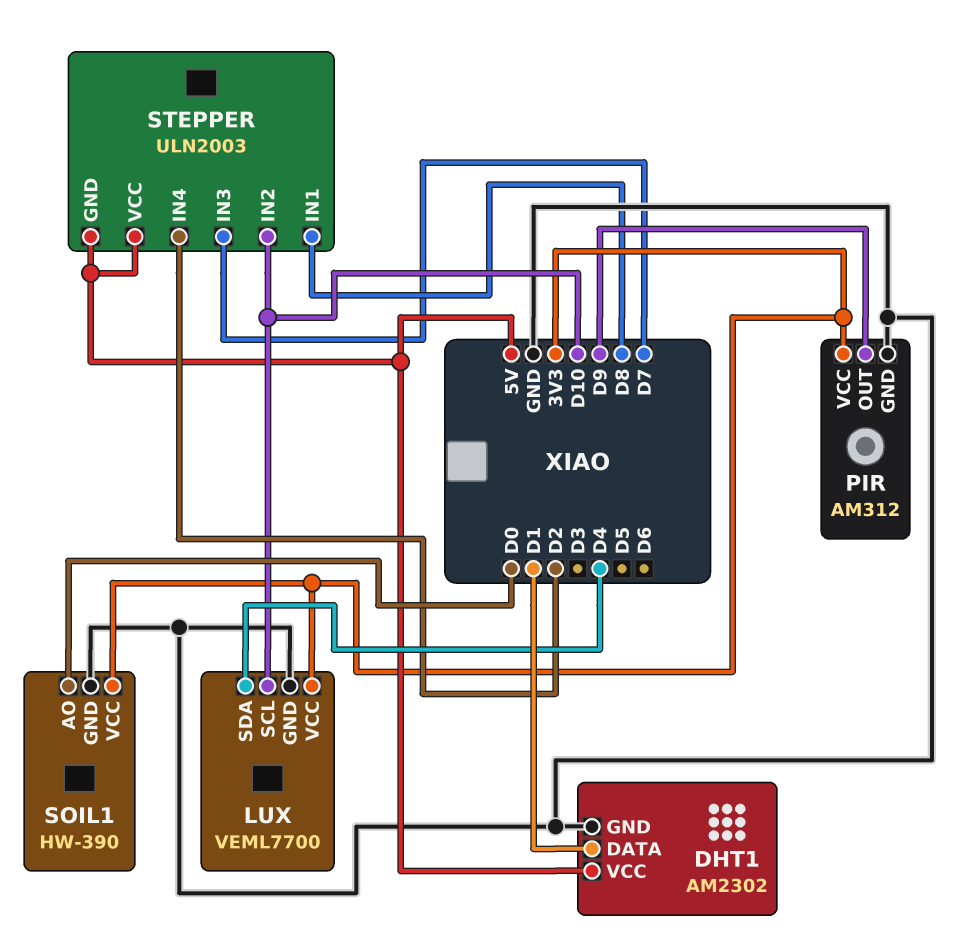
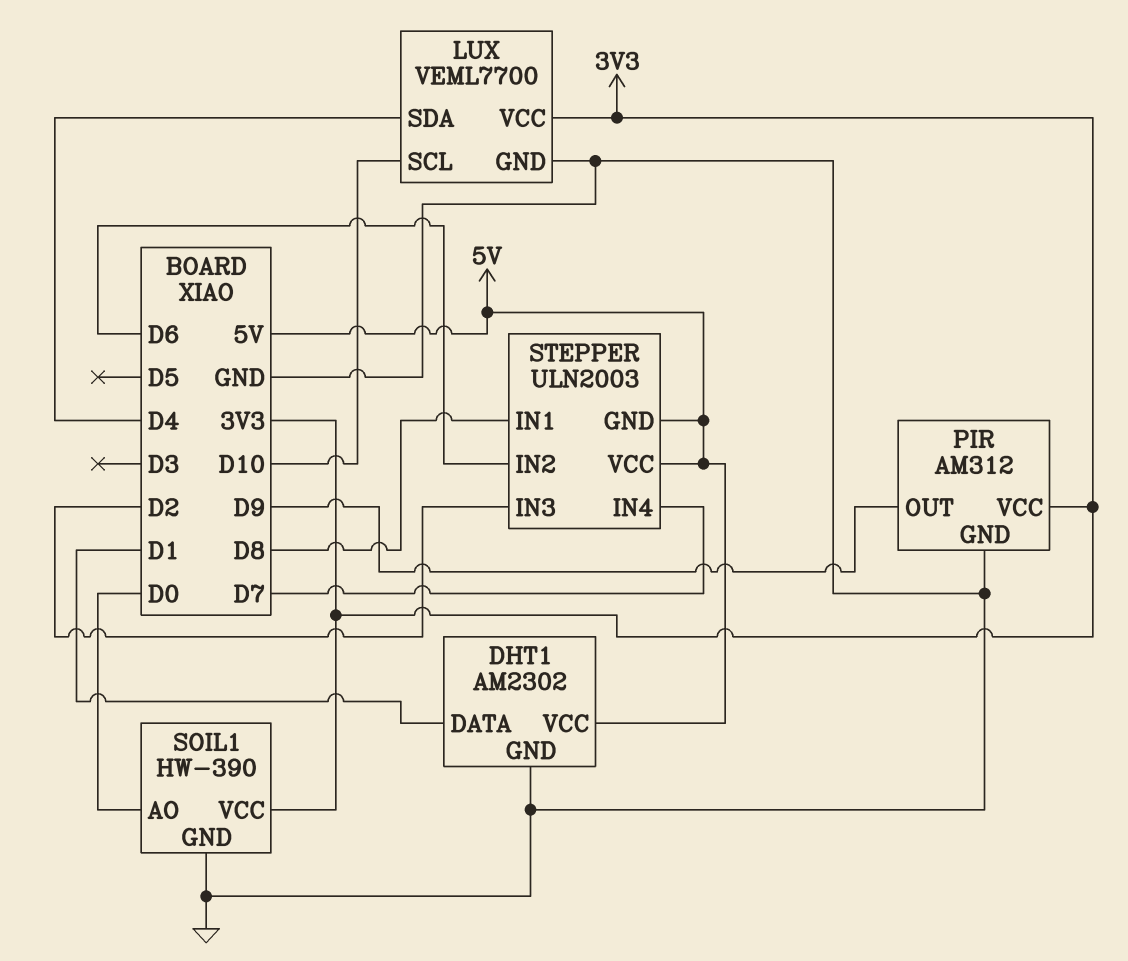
STEPPER pin IN2: D10 -> D6
STEPPER pin IN3: D7 -> D2
STEPPER pin IN4: D2 -> D7

